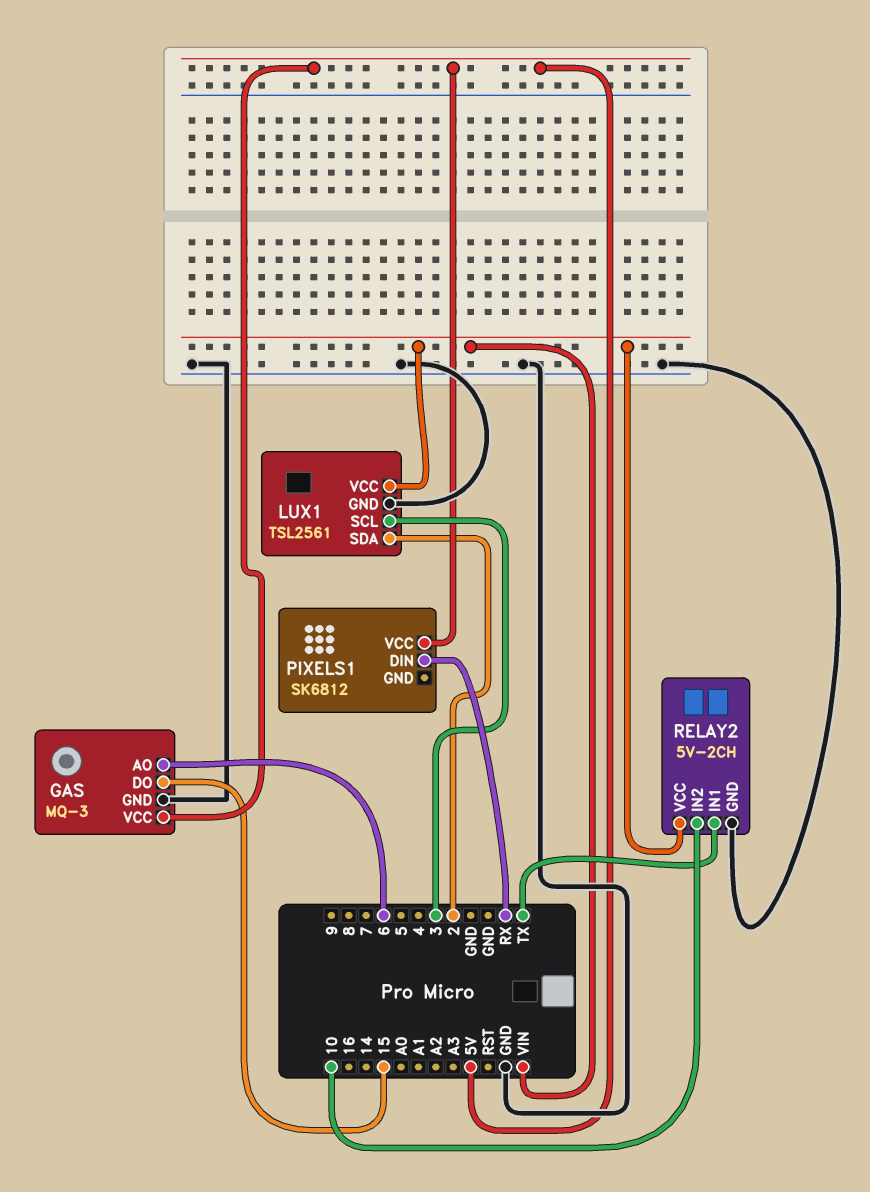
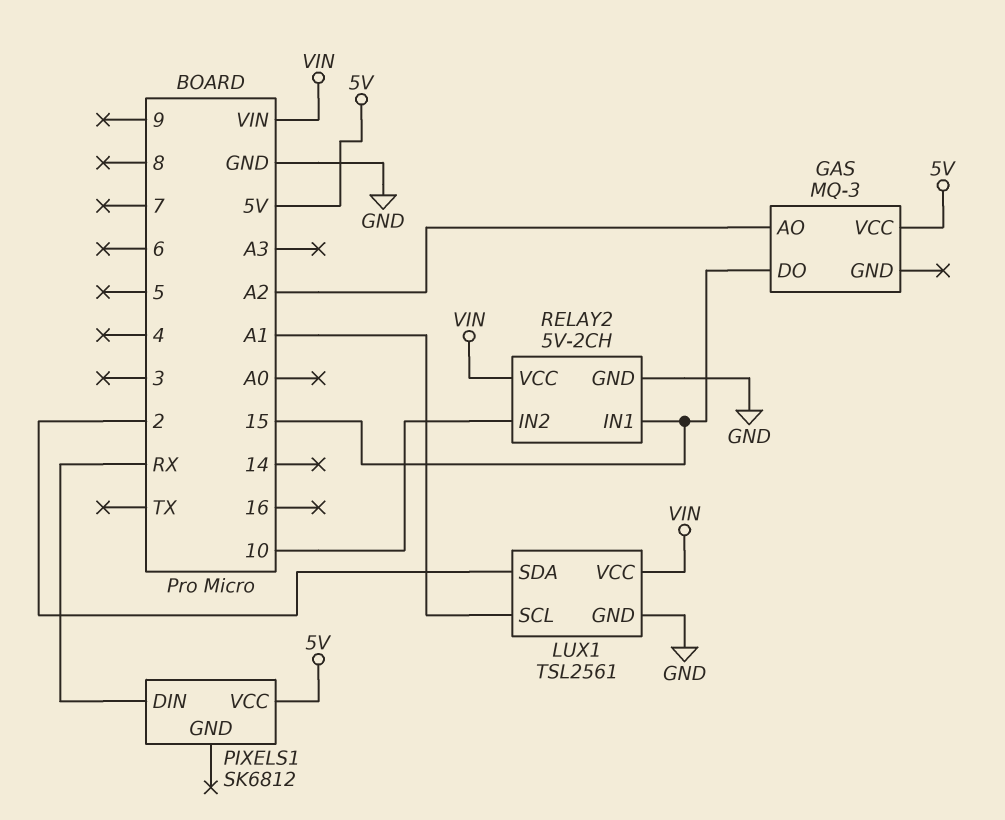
GAS pin AO: 6 -> A2
GAS pin GND: GND -> none
LUX1 pin SCL: 3 -> A1
RELAY2 pin IN1: TX -> 15

